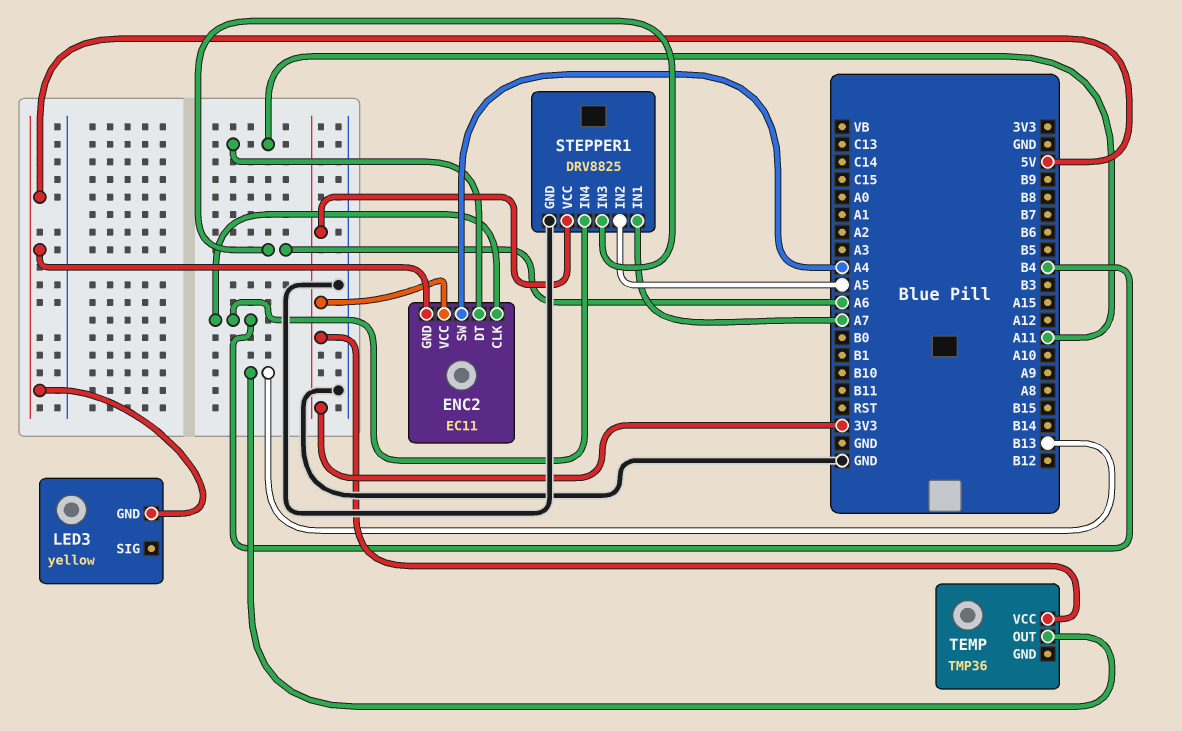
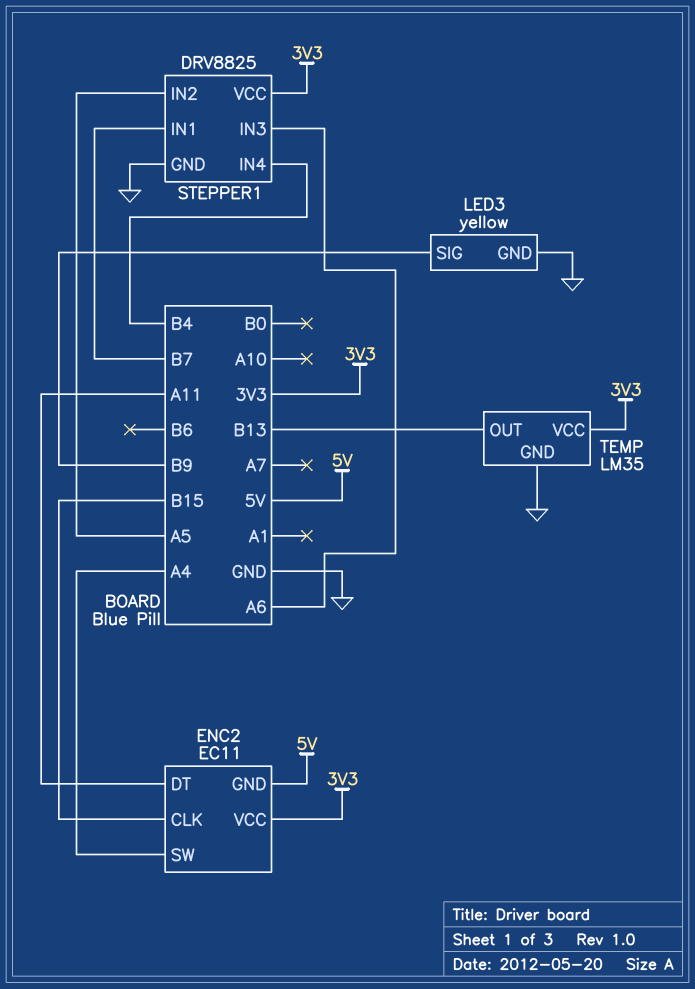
ENC2 pin CLK: B4 -> B15
LED3 pin GND: 5V -> GND
LED3 pin SIG: none -> B9
STEPPER1 pin IN1: A7 -> B7
TEMP: TMP36 -> LM35
TEMP pin GND: none -> GND

